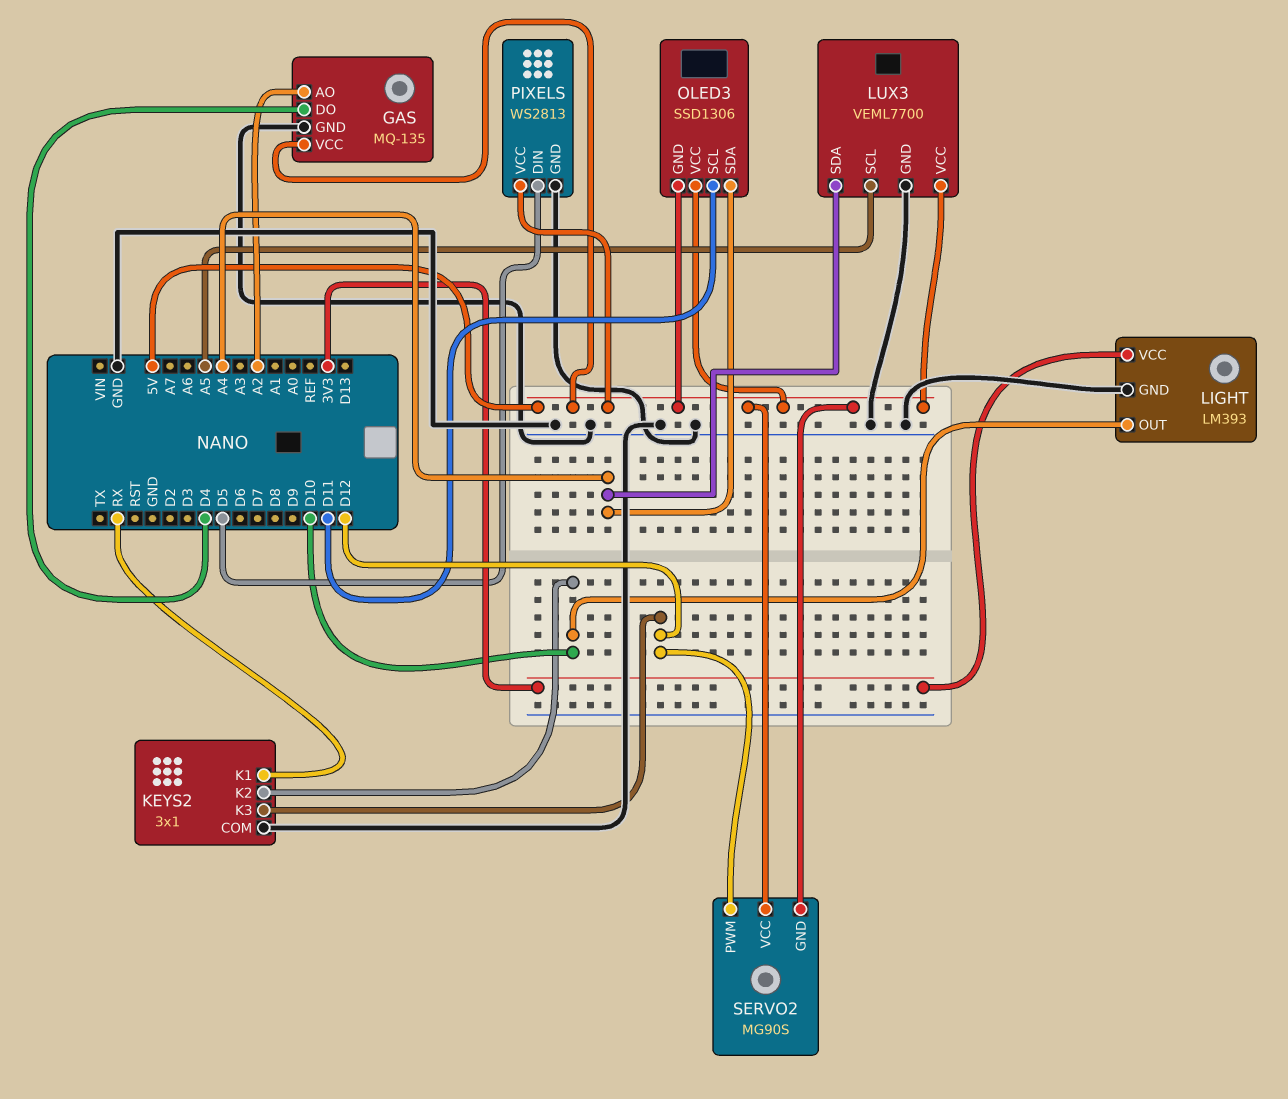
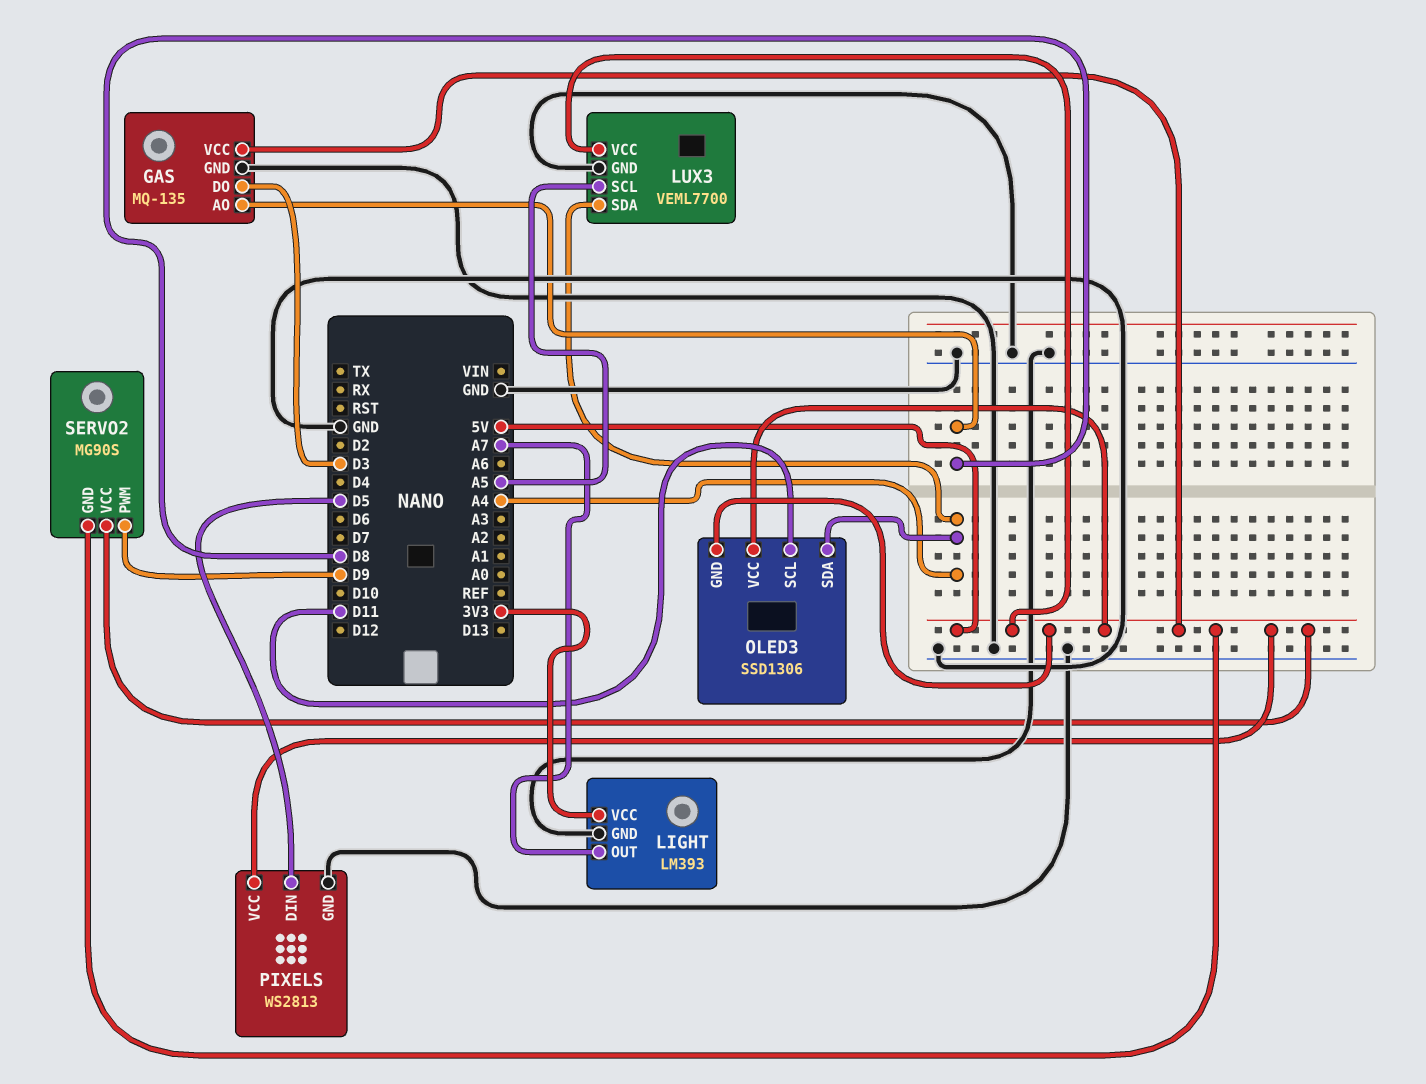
GAS pin AO: A2 -> D8
GAS pin DO: D4 -> D3
KEYS2: 3x1 -> none
KEYS2 pin COM: GND -> none
KEYS2 pin K1: RX -> none
KEYS2 pin K2: D10 -> none
KEYS2 pin K3: D12 -> none
LIGHT pin OUT: D10 -> A7
SERVO2 pin PWM: D12 -> D9

